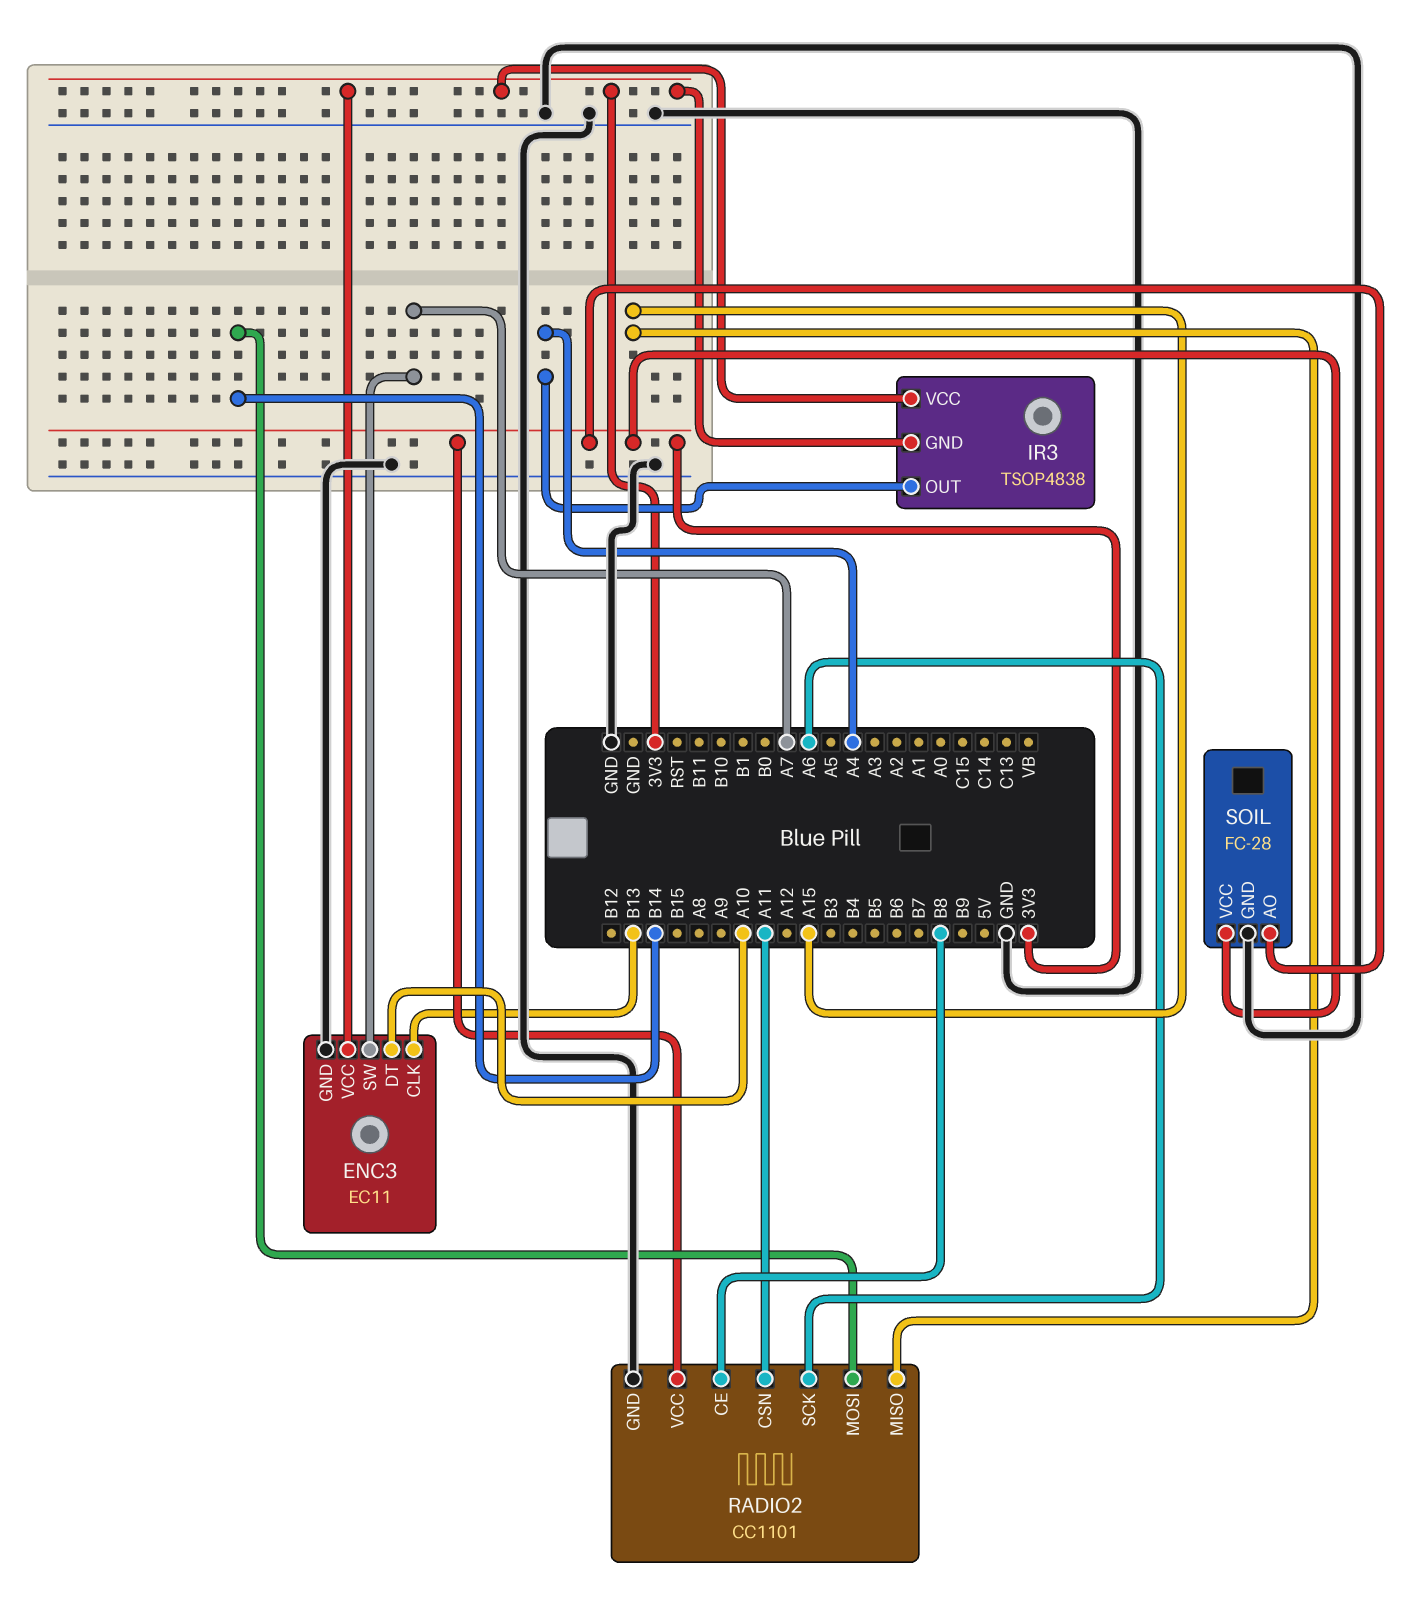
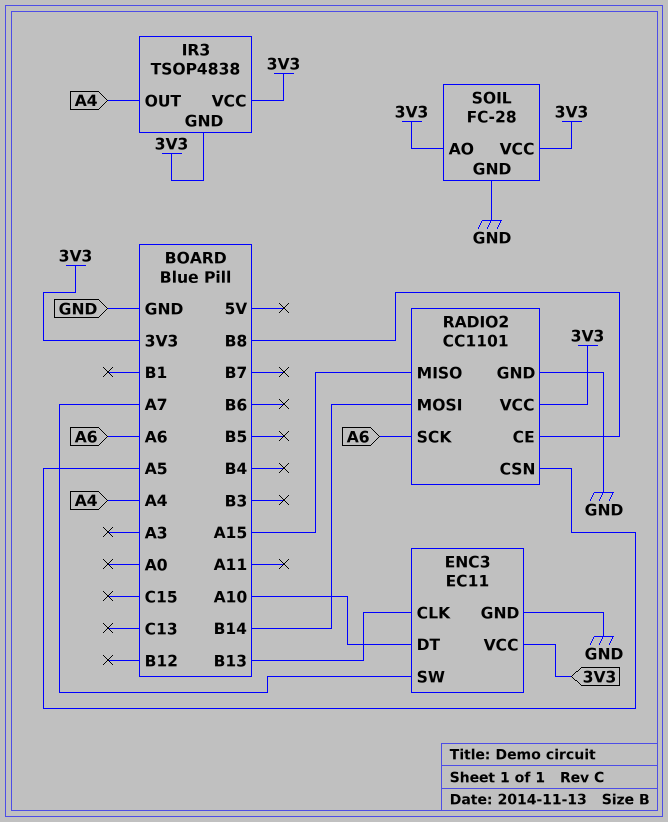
RADIO2 pin CSN: A11 -> A5

